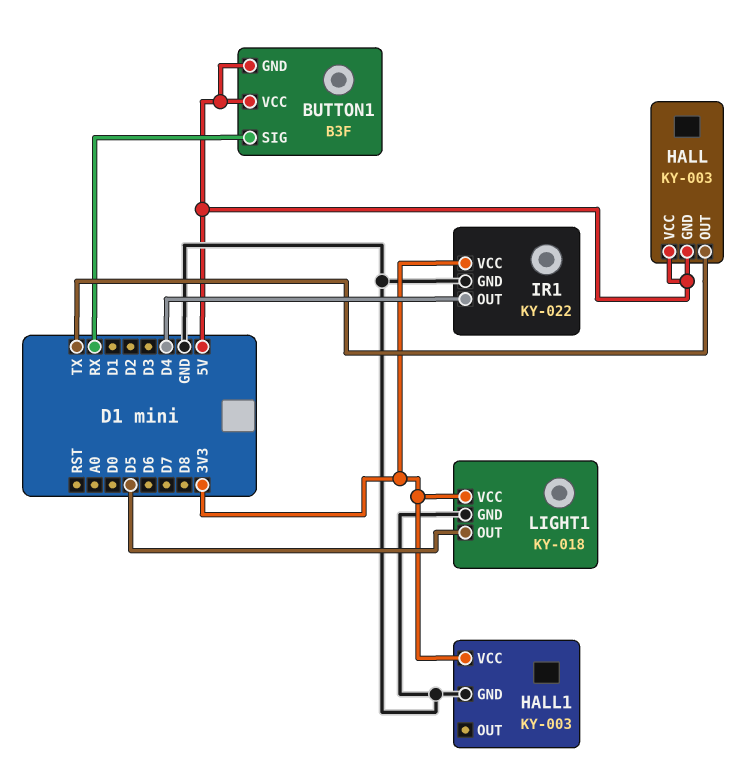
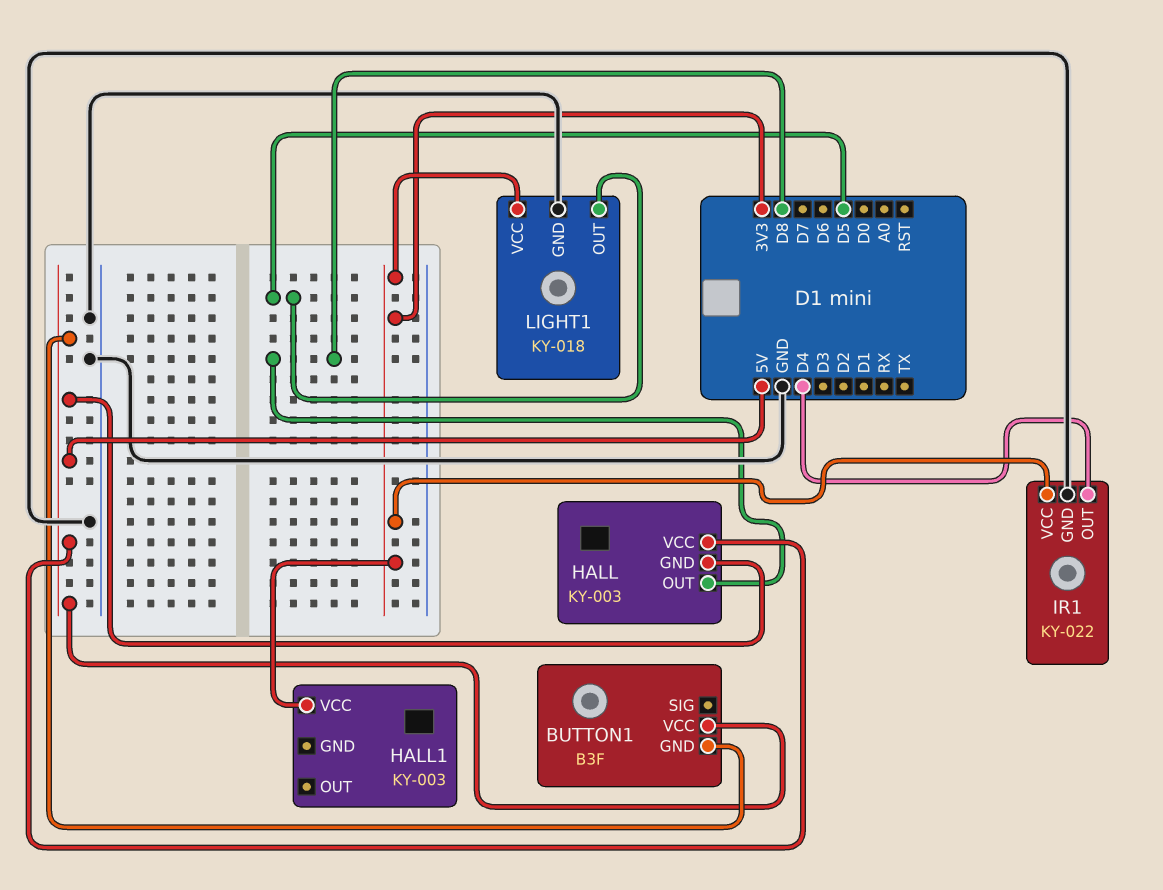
BUTTON1 pin SIG: RX -> none
HALL pin OUT: TX -> D8
HALL1 pin GND: GND -> none

